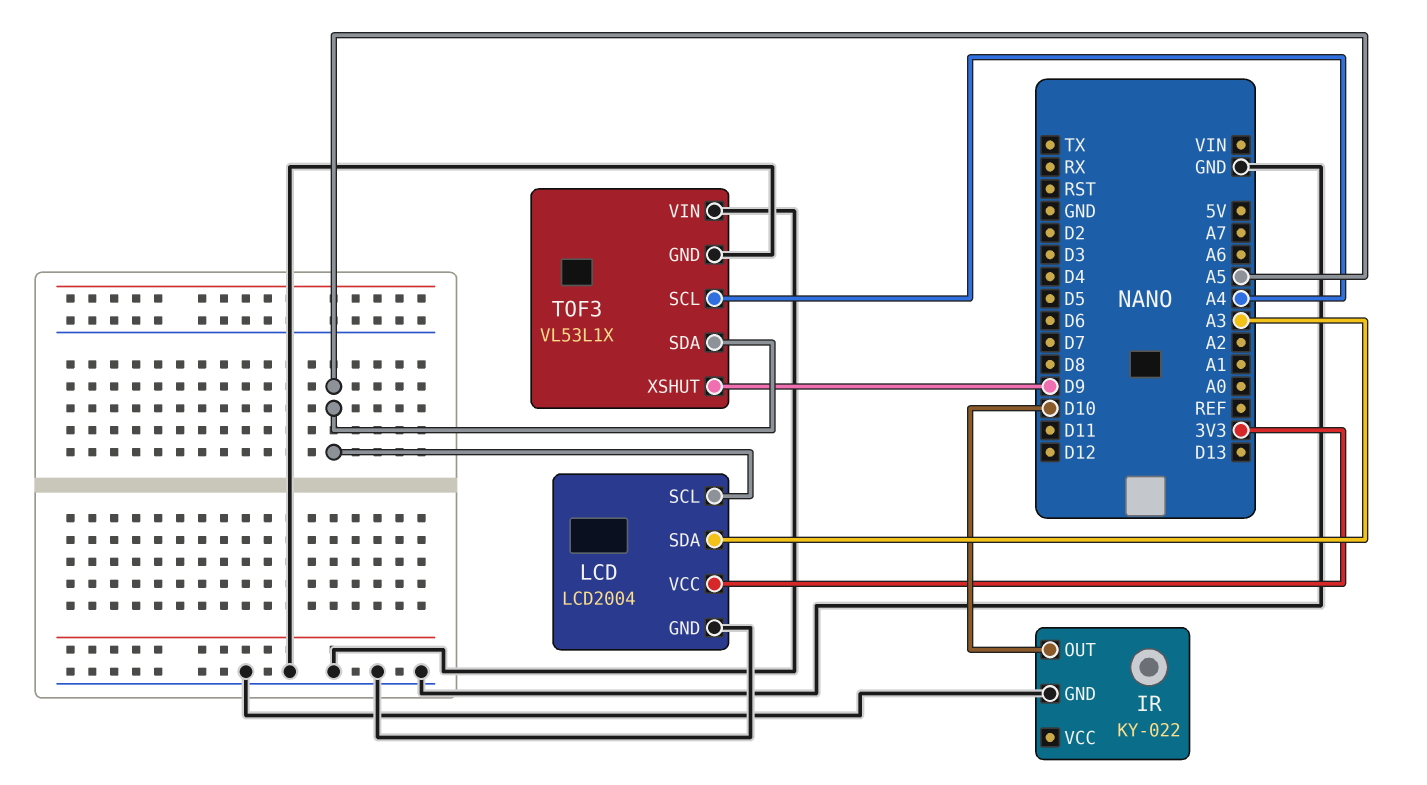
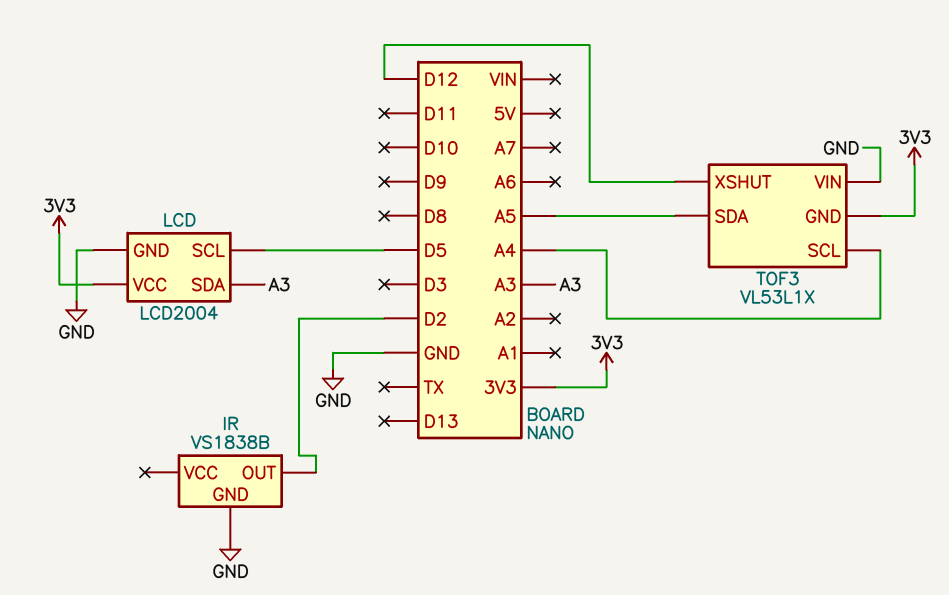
IR: KY-022 -> VS1838B
IR pin OUT: D10 -> D2
LCD pin SCL: A5 -> D5
TOF3 pin GND: GND -> 3V3
TOF3 pin XSHUT: D9 -> D12

